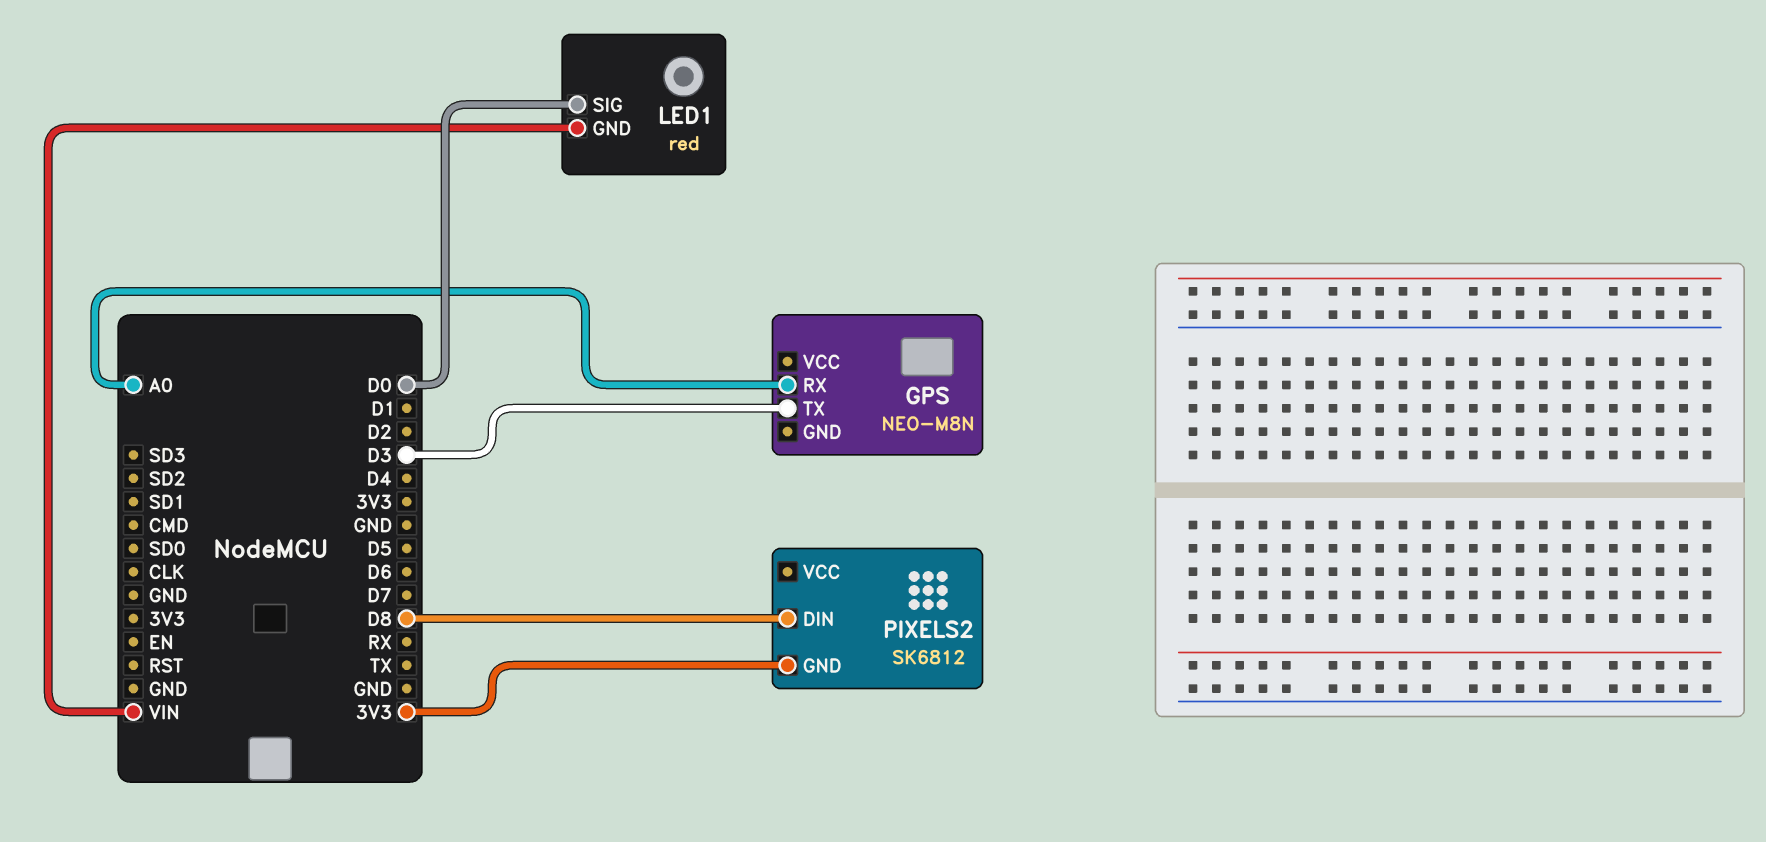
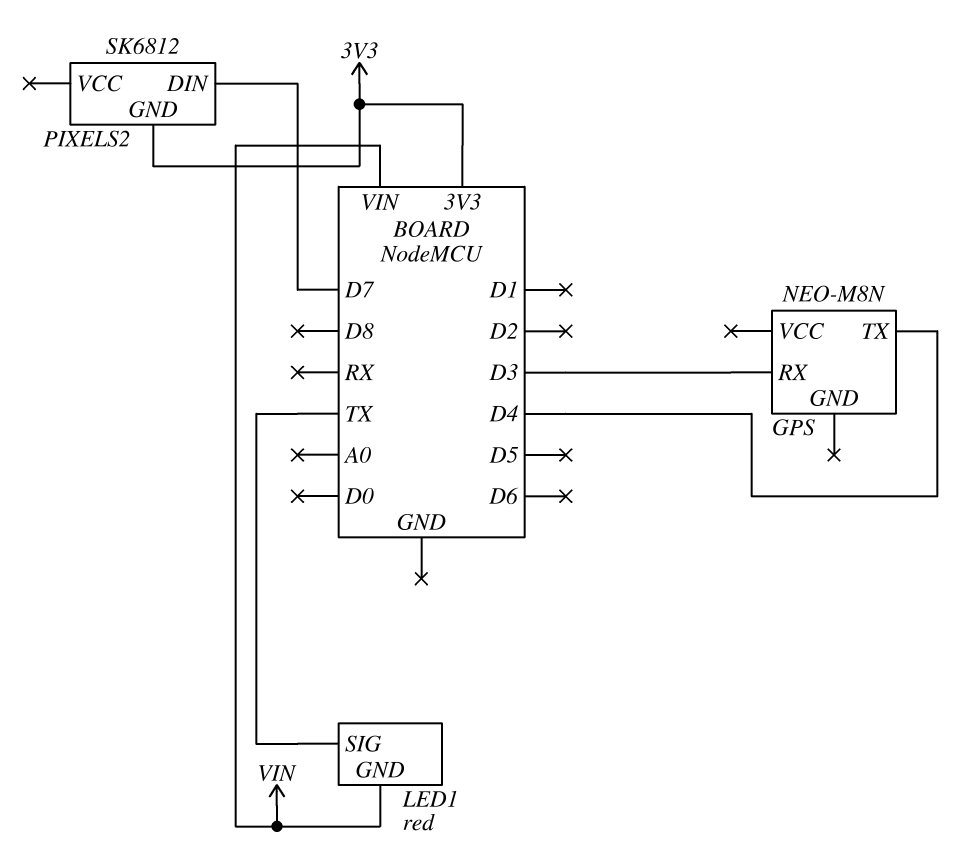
GPS pin RX: A0 -> D3
GPS pin TX: D3 -> D4
LED1 pin SIG: D0 -> TX
PIXELS2 pin DIN: D8 -> D7

